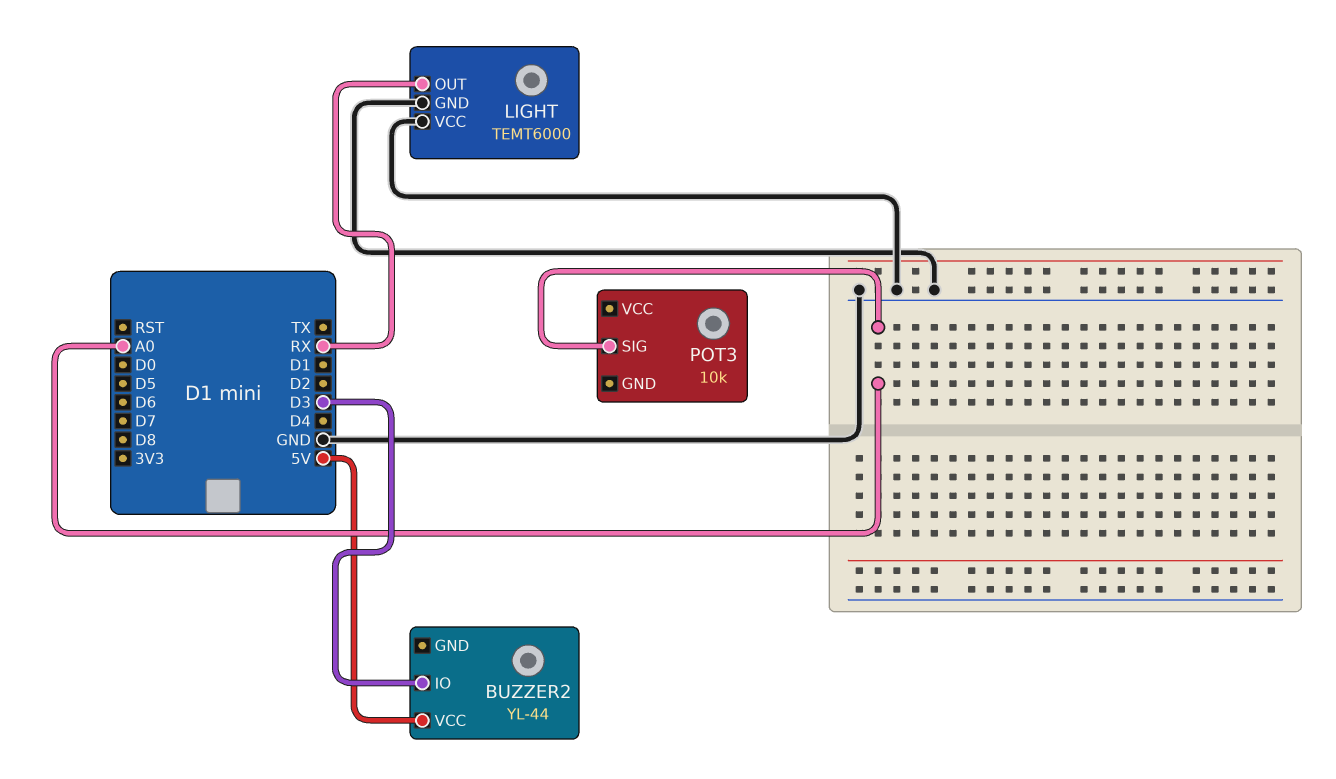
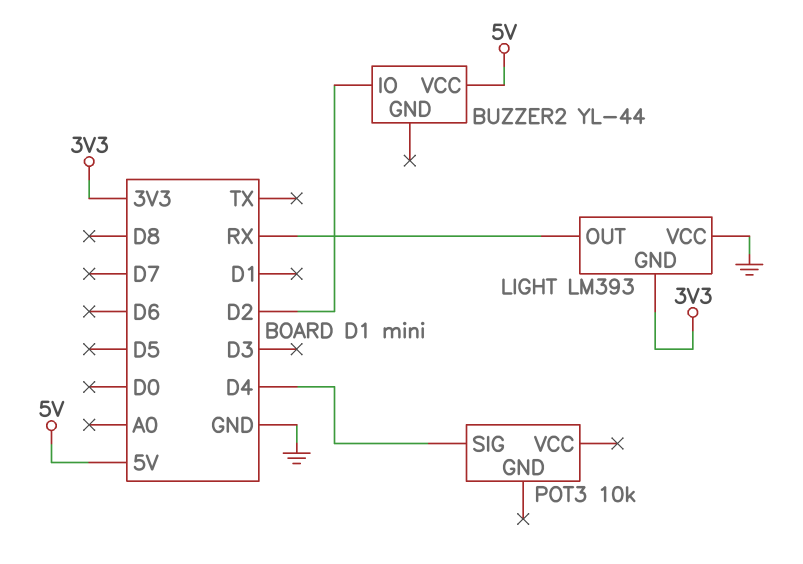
BUZZER2 pin IO: D3 -> D2
LIGHT: TEMT6000 -> LM393
LIGHT pin GND: GND -> 3V3
POT3 pin SIG: A0 -> D4

